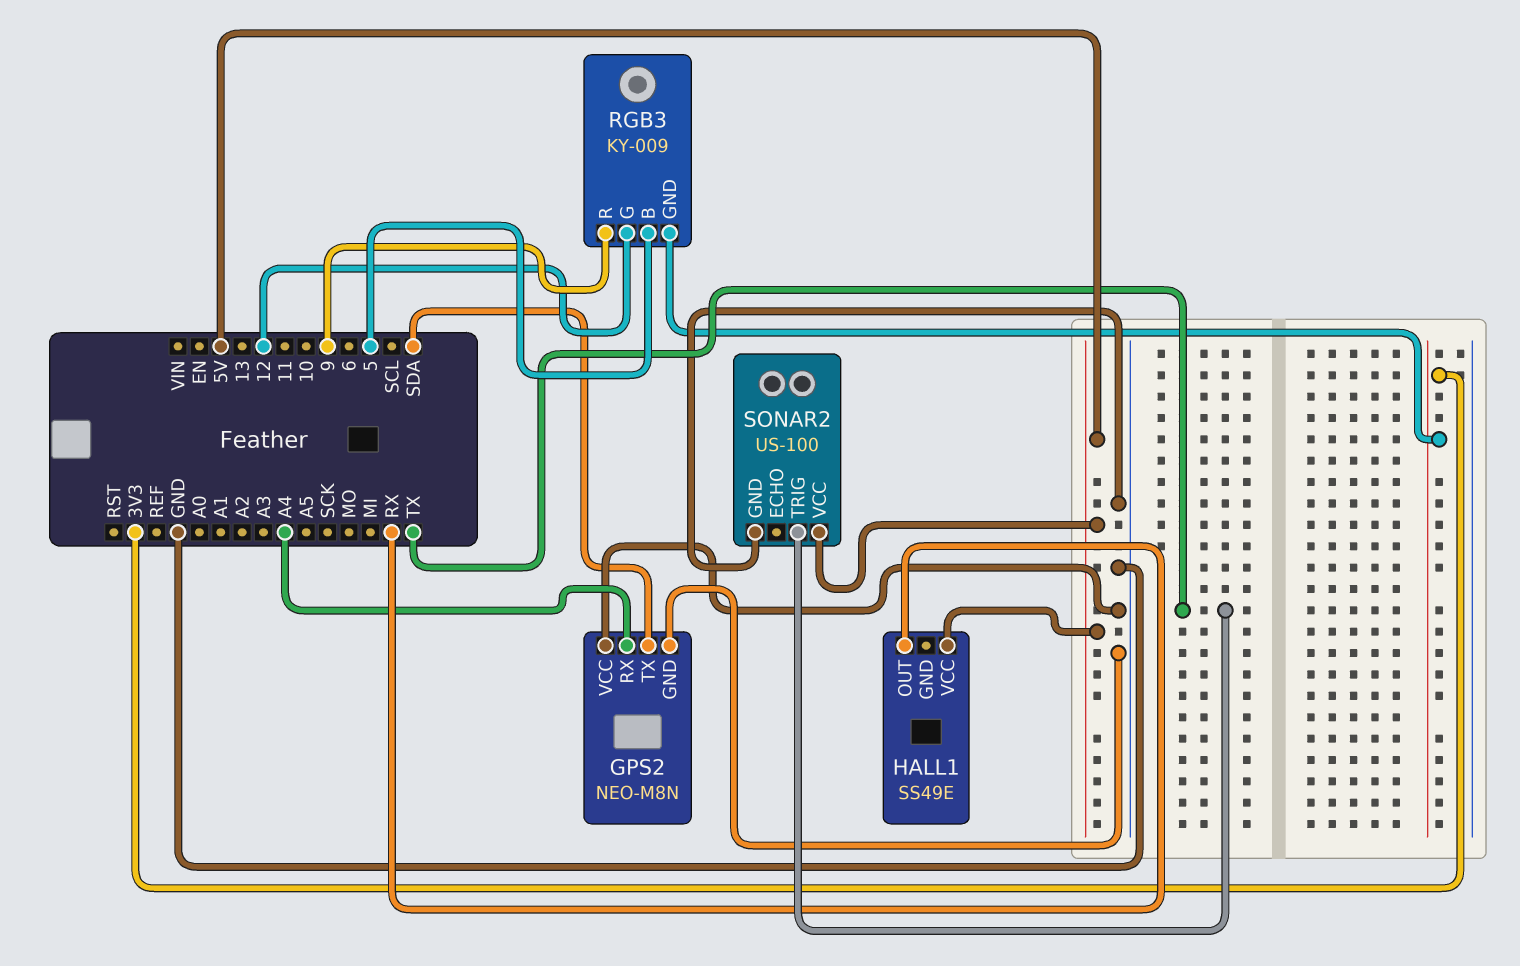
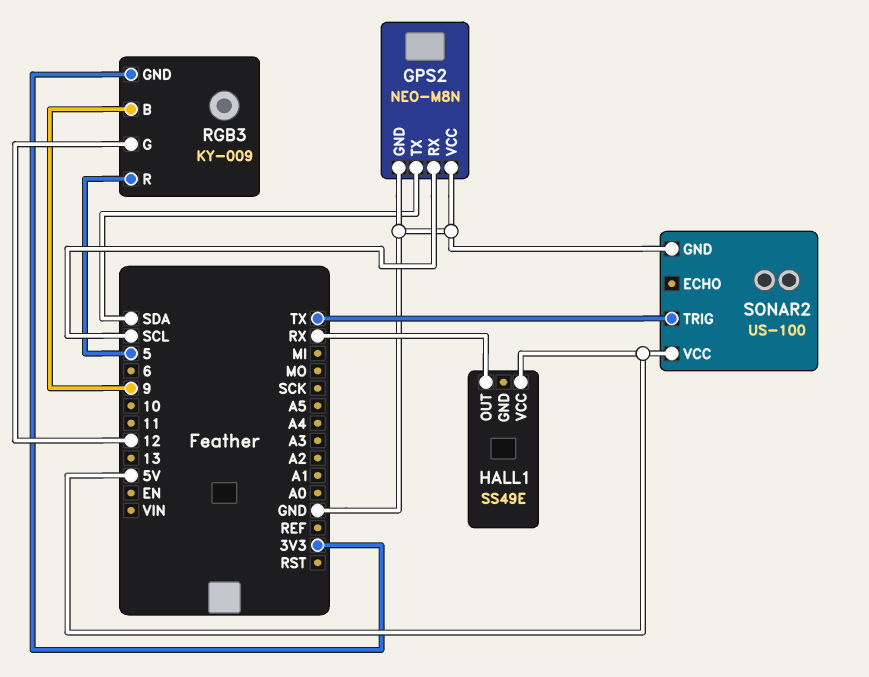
GPS2 pin RX: A4 -> SCL
RGB3 pin B: 5 -> 9
RGB3 pin R: 9 -> 5

